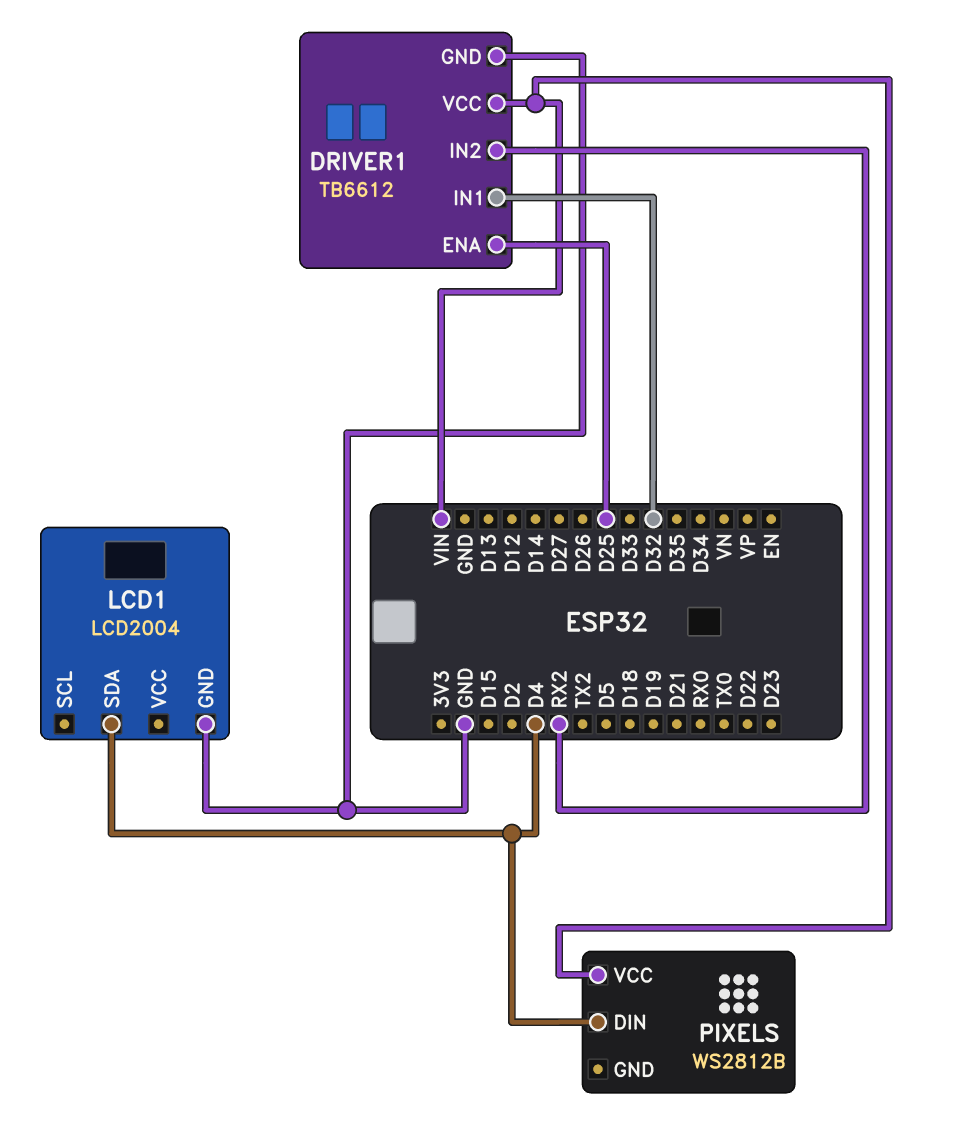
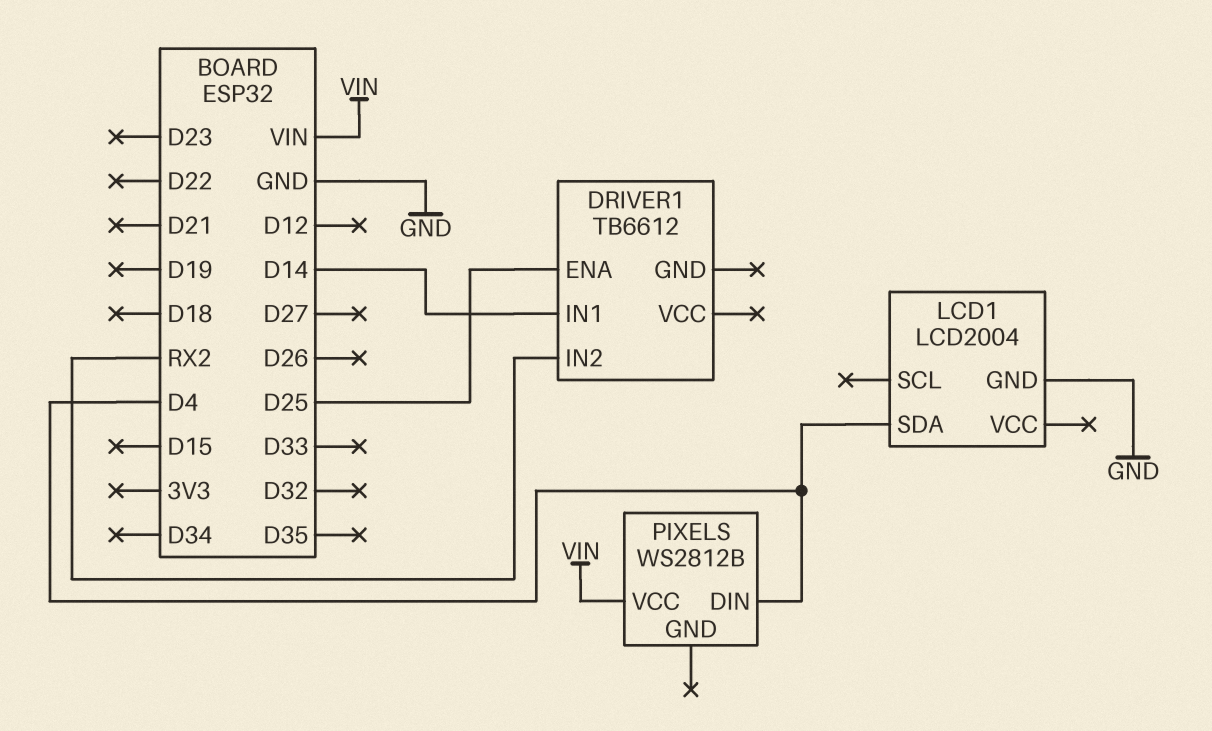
DRIVER1 pin GND: GND -> none
DRIVER1 pin IN1: D32 -> D14
DRIVER1 pin VCC: VIN -> none

